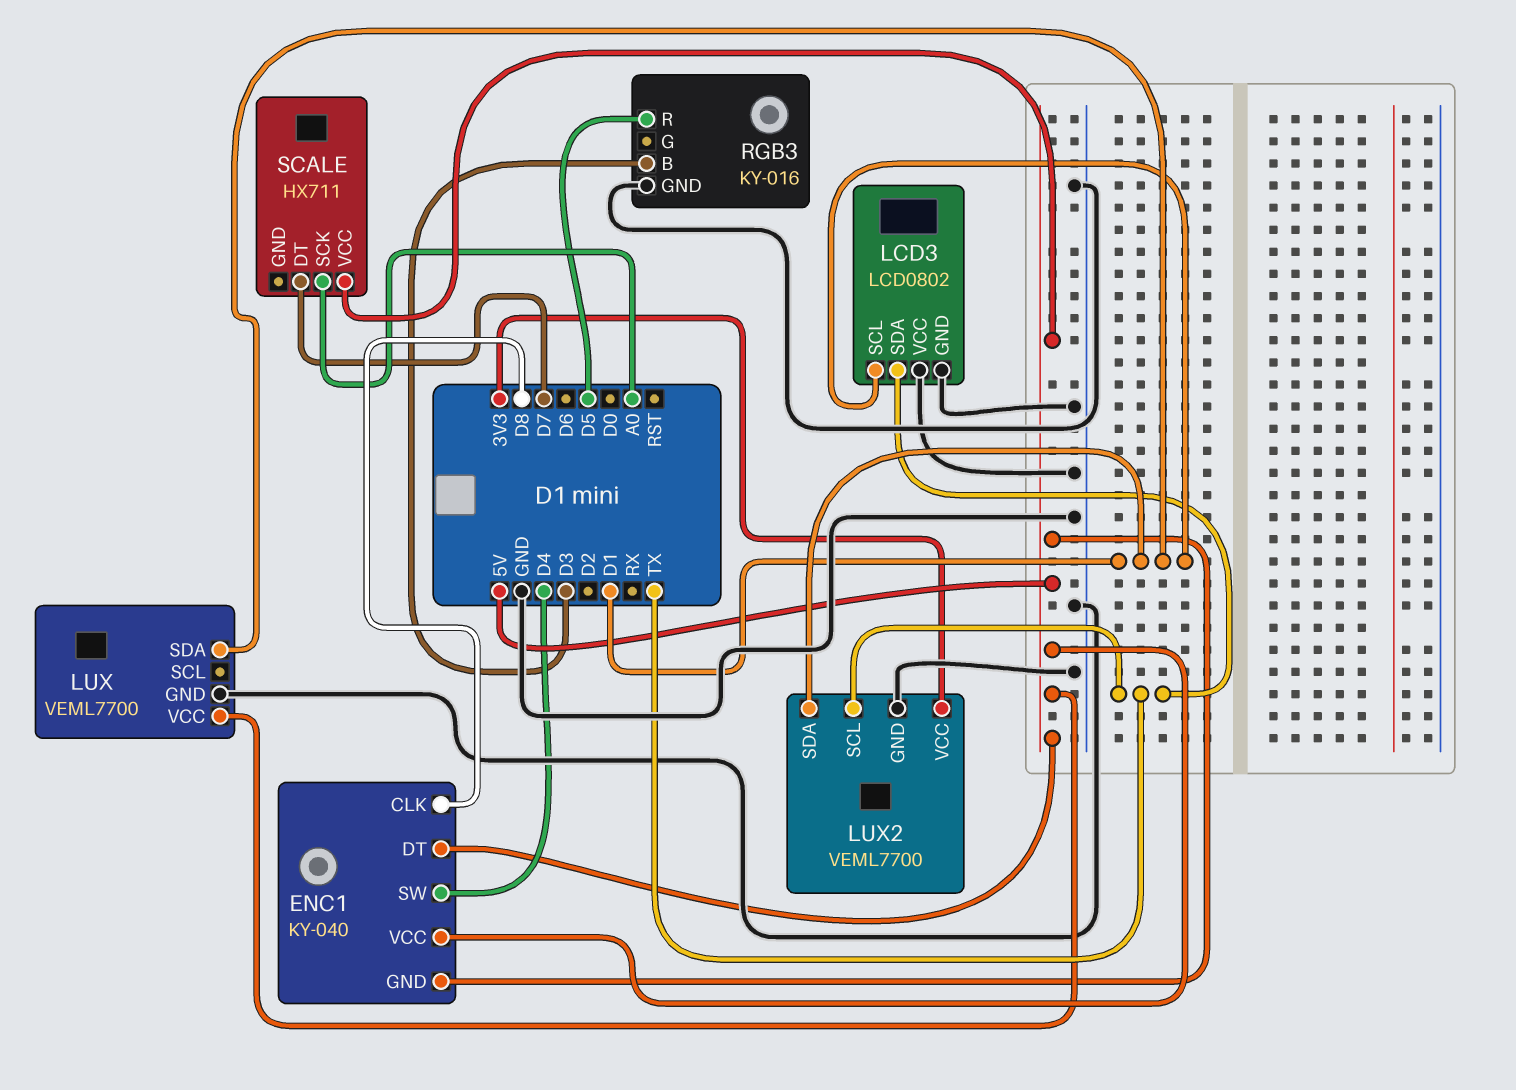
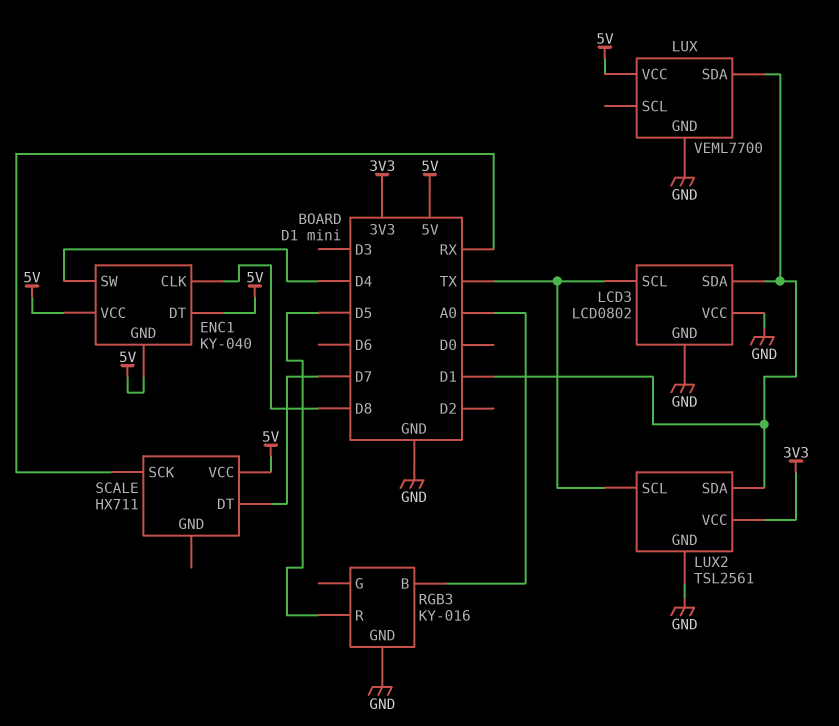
LCD3 pin SCL: D1 -> TX
LCD3 pin SDA: TX -> D1
LUX2: VEML7700 -> TSL2561
RGB3 pin B: D3 -> A0
SCALE pin SCK: A0 -> RX

